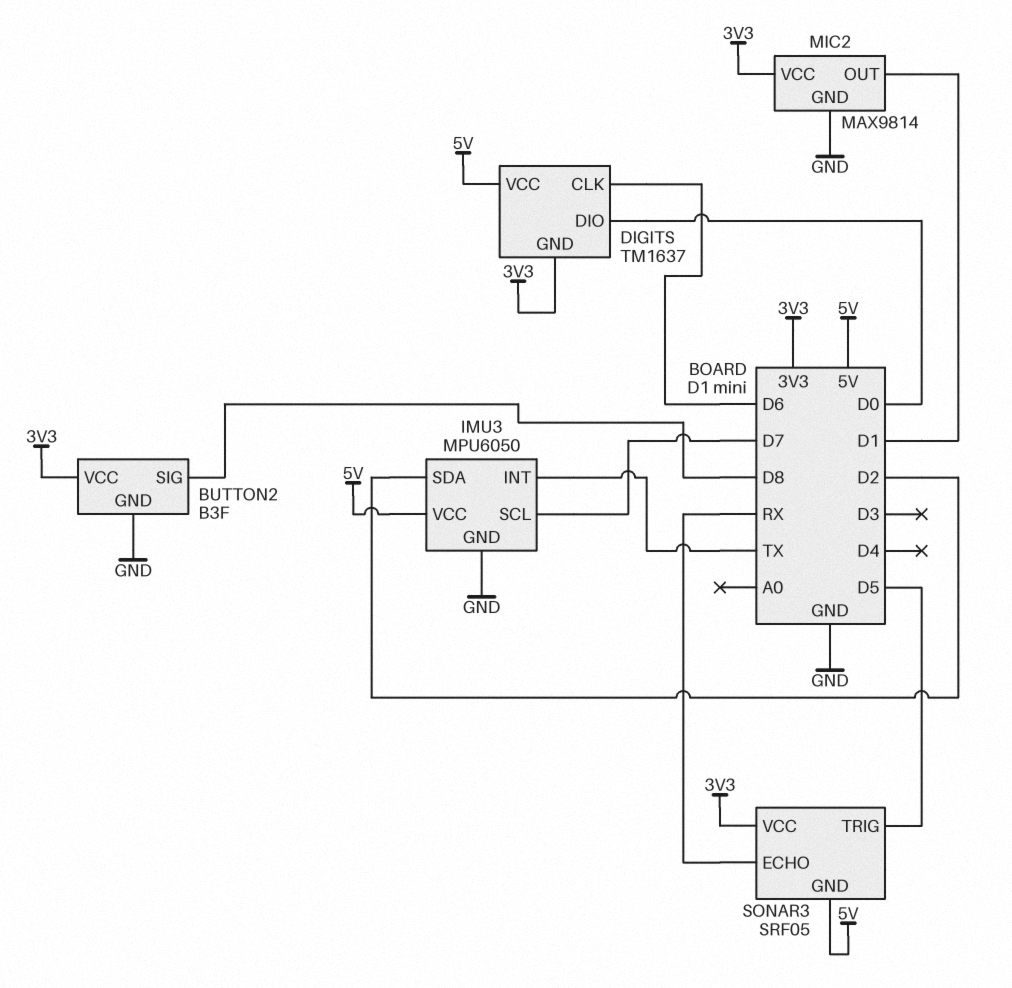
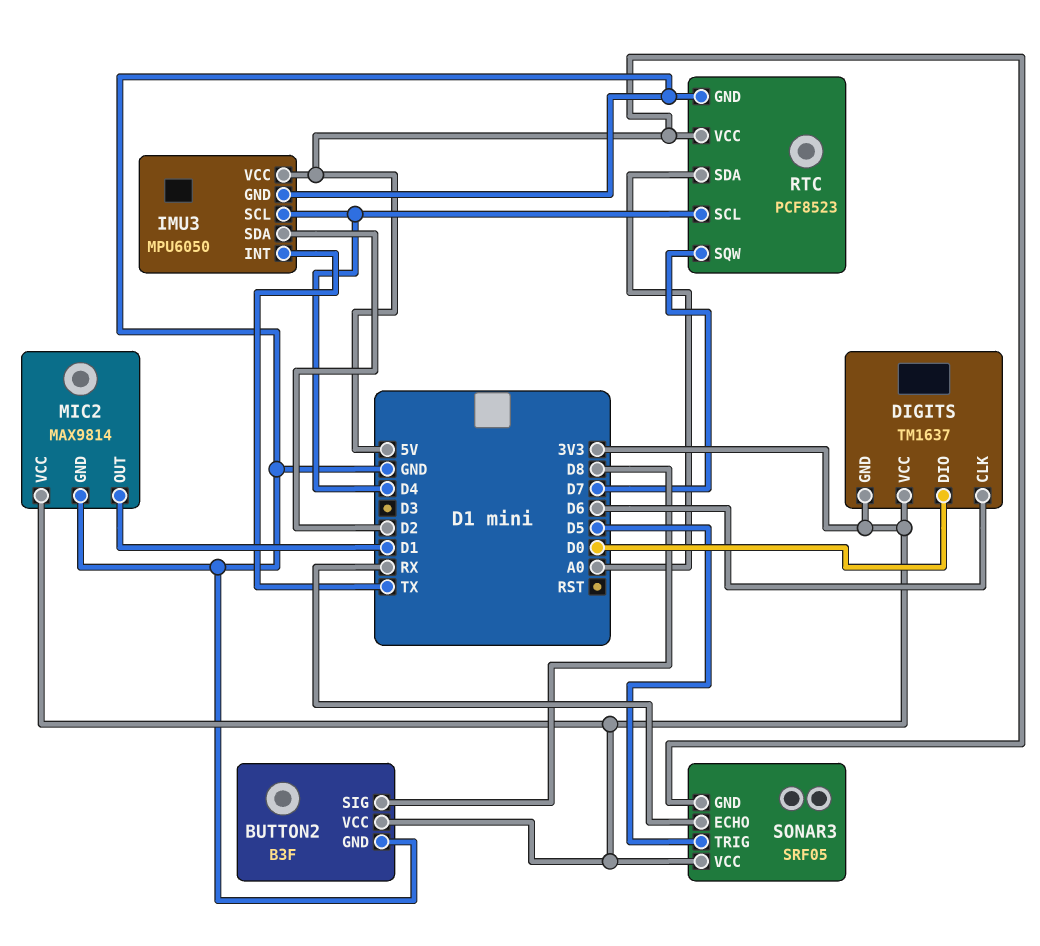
DIGITS pin VCC: 5V -> 3V3
IMU3 pin SCL: D7 -> D4
RTC: none -> PCF8523
RTC pin GND: none -> GND
RTC pin SCL: none -> D4
RTC pin SDA: none -> A0
RTC pin SQW: none -> D7
RTC pin VCC: none -> 5V

